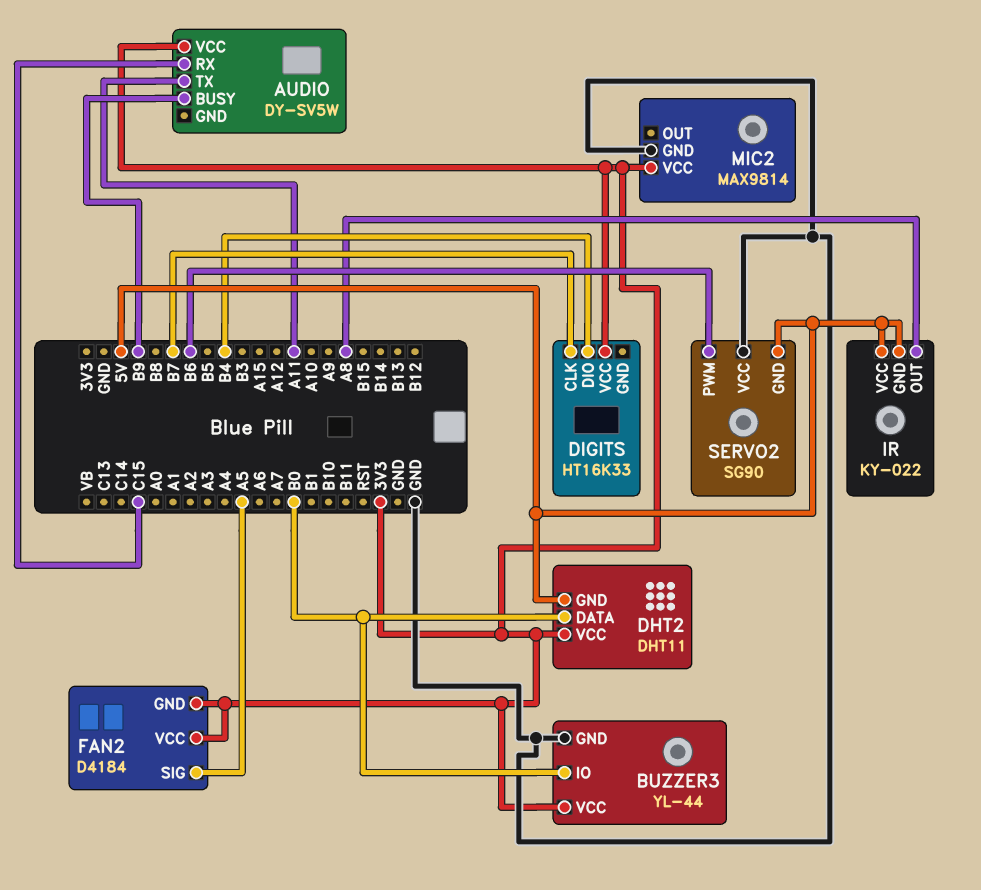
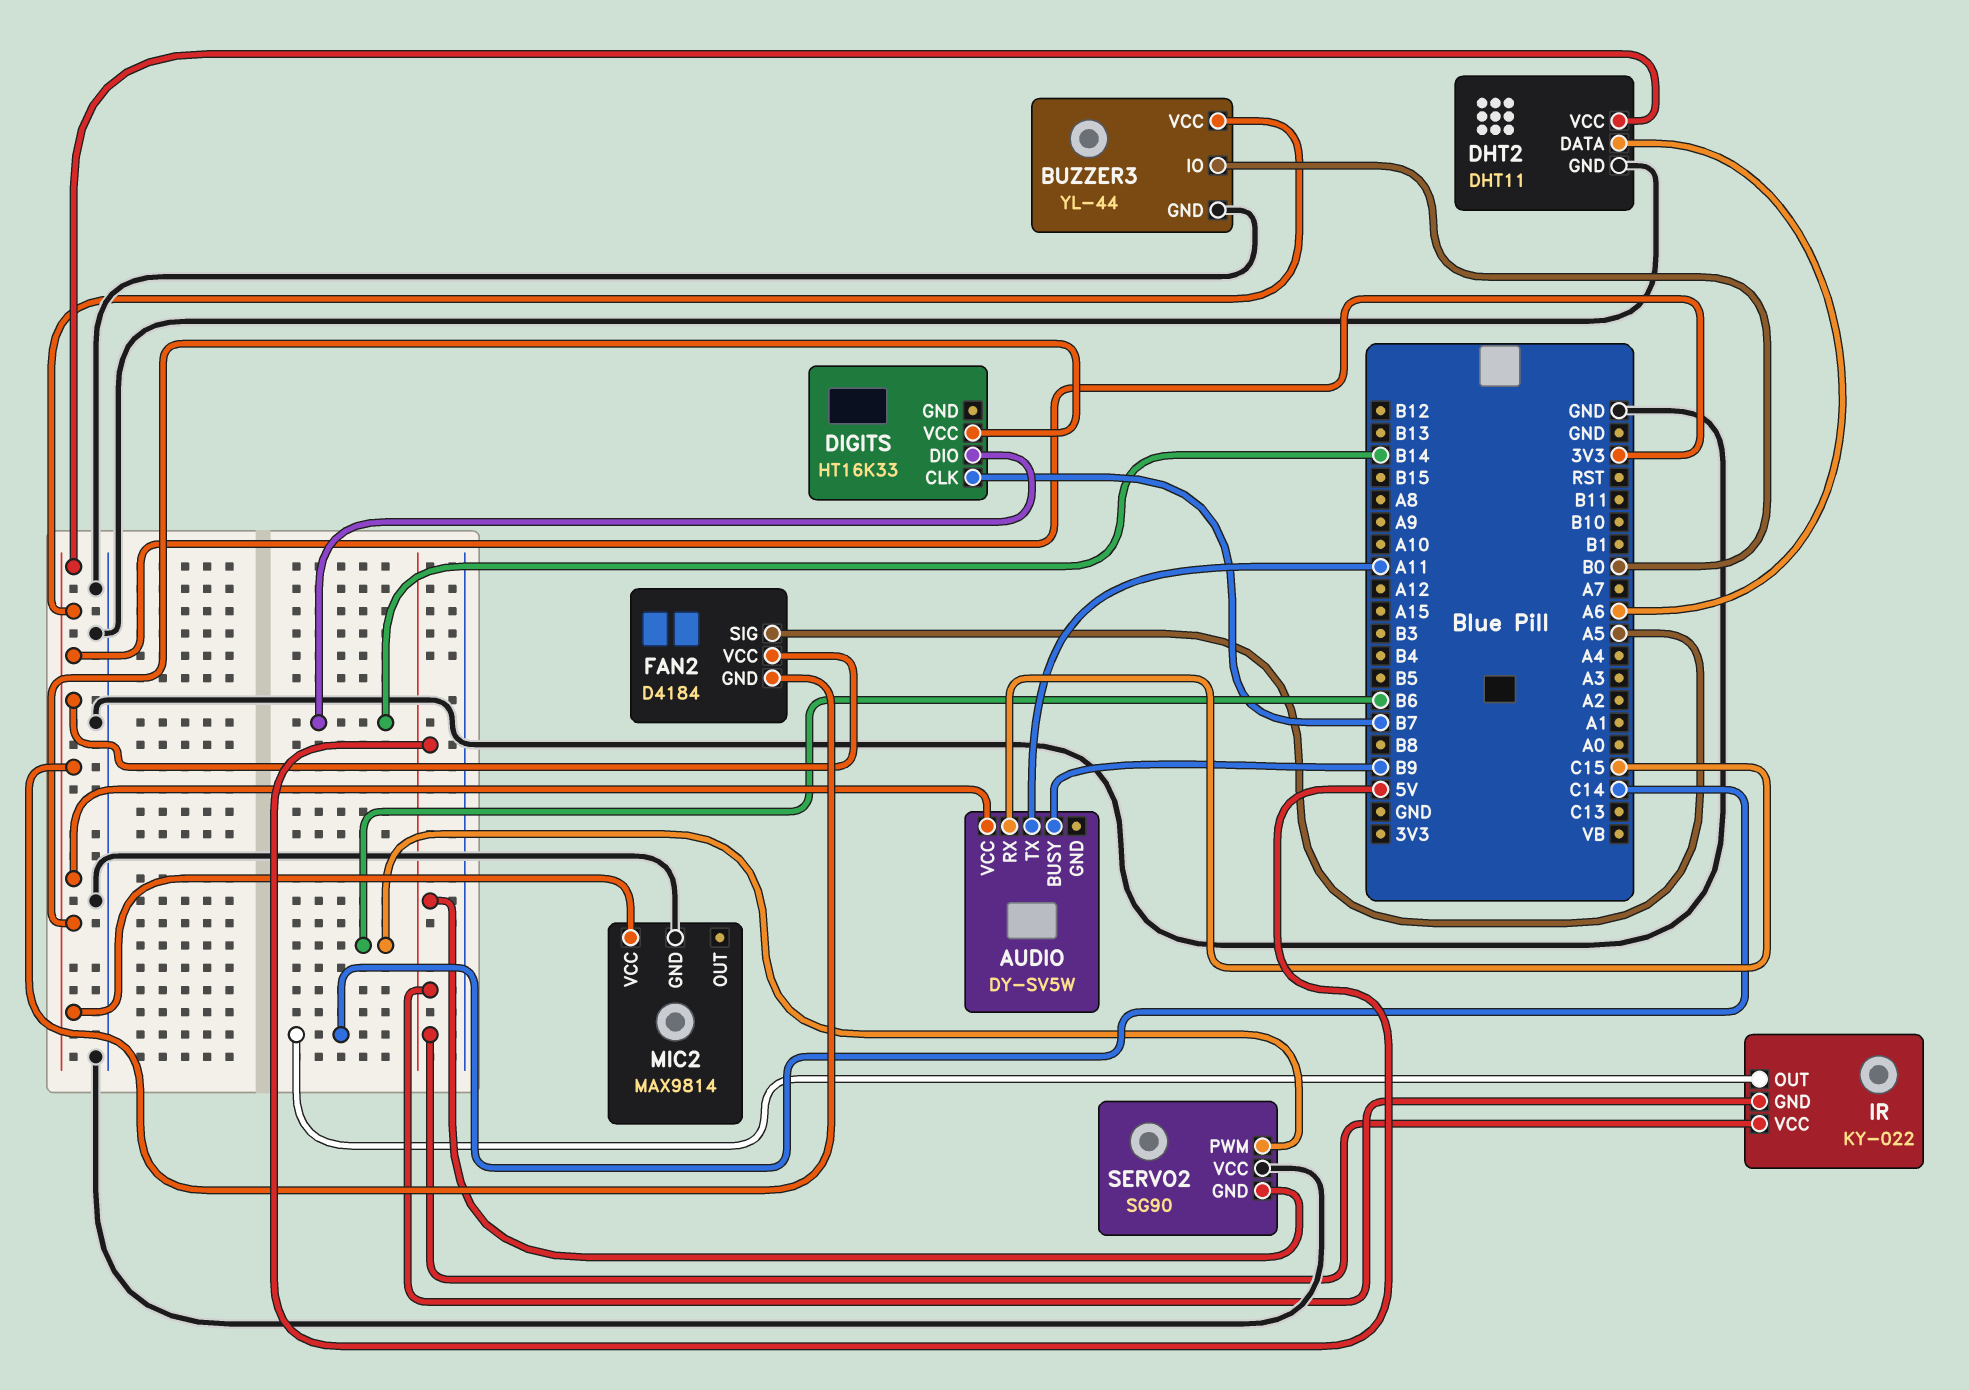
DHT2 pin DATA: B0 -> A6
DHT2 pin GND: 5V -> GND
DIGITS pin DIO: B4 -> B14
IR pin OUT: A8 -> C14

